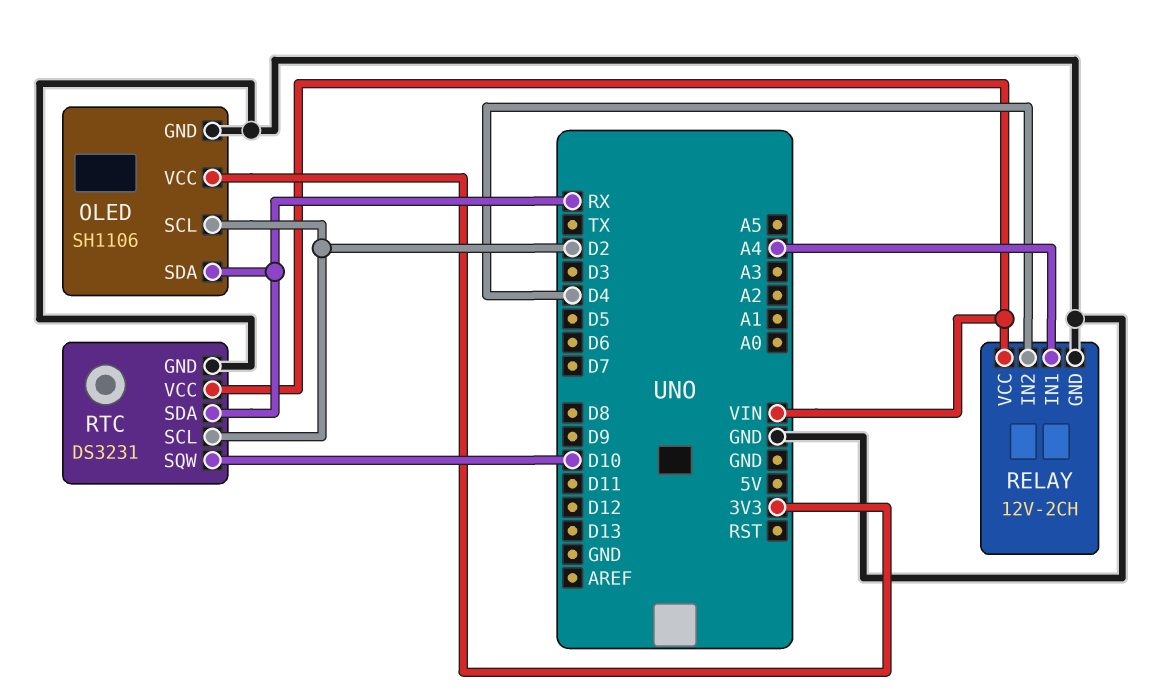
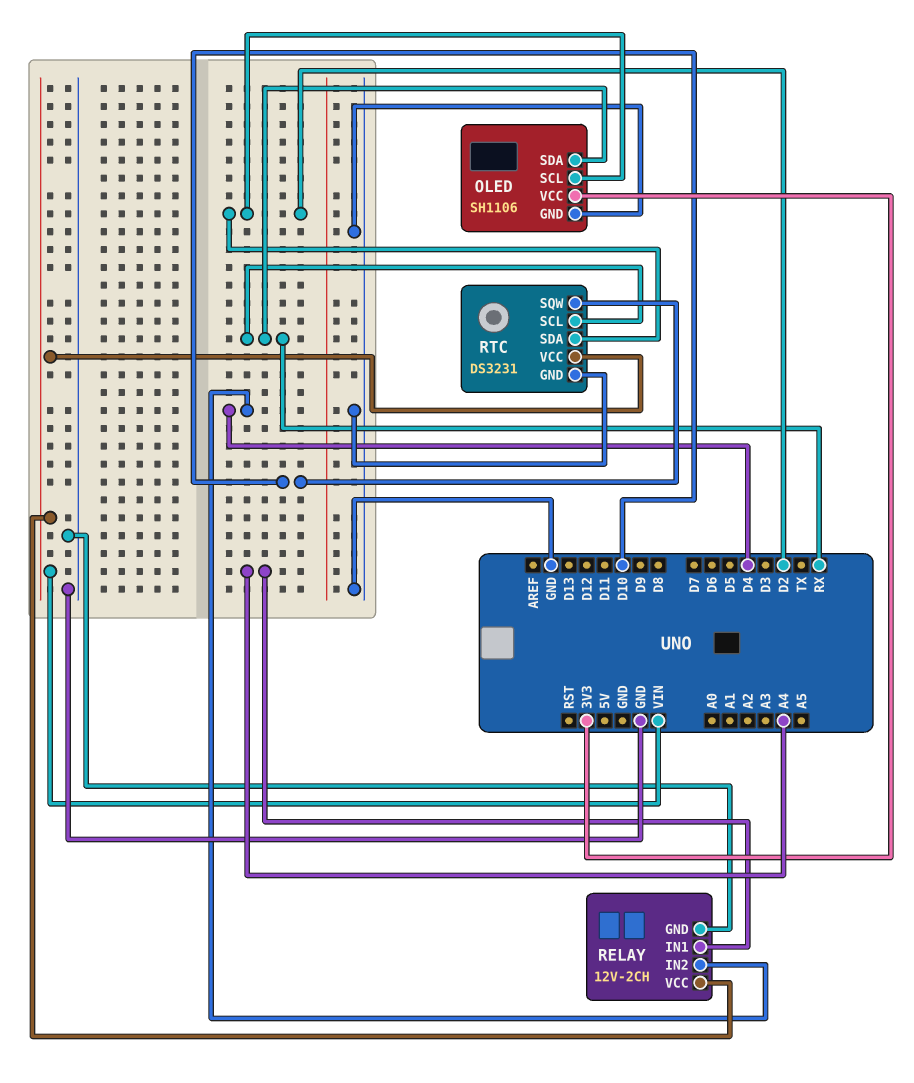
RTC pin SCL: D2 -> RX
RTC pin SDA: RX -> D2

